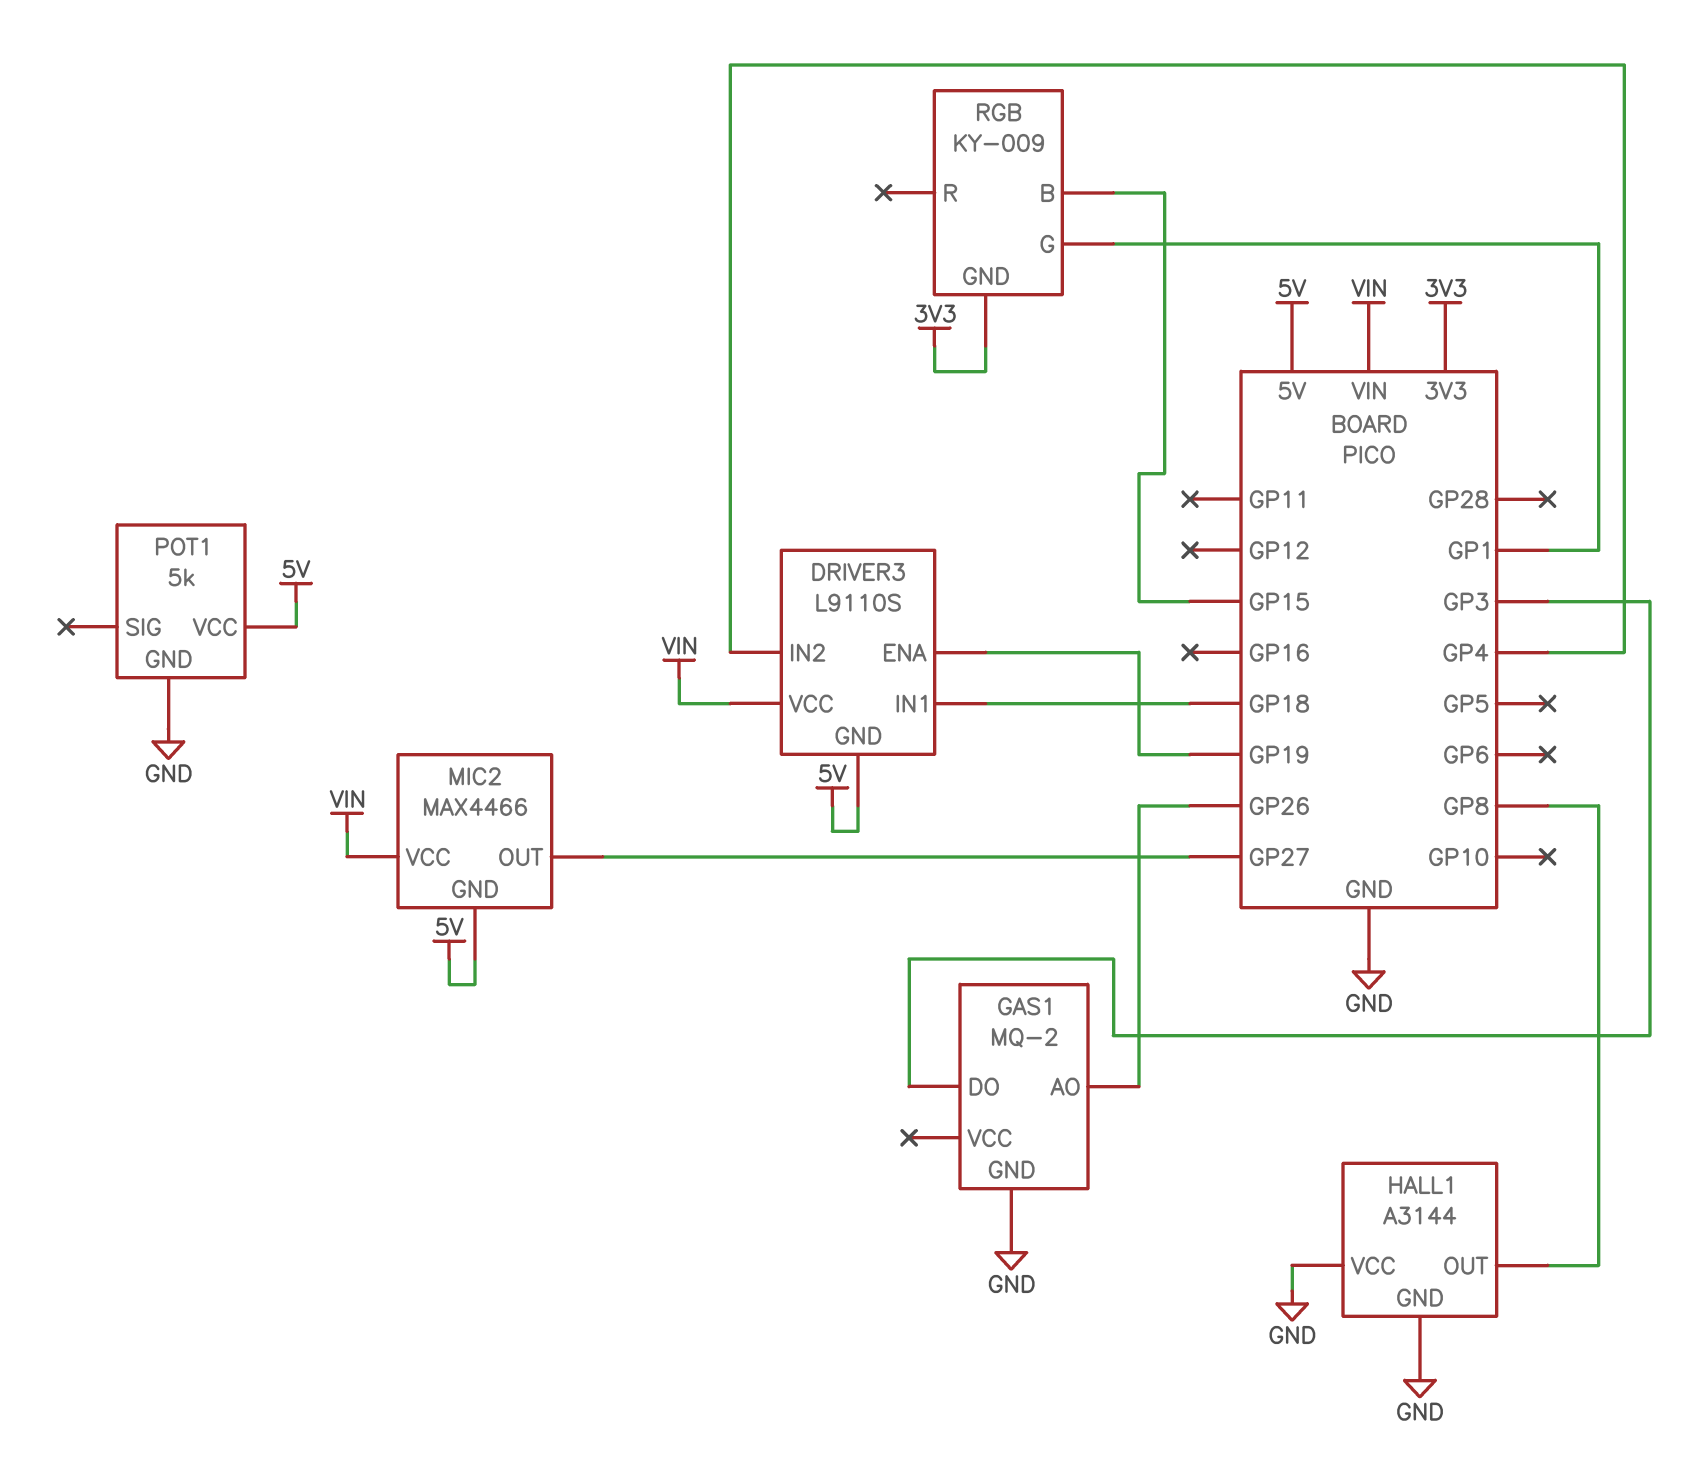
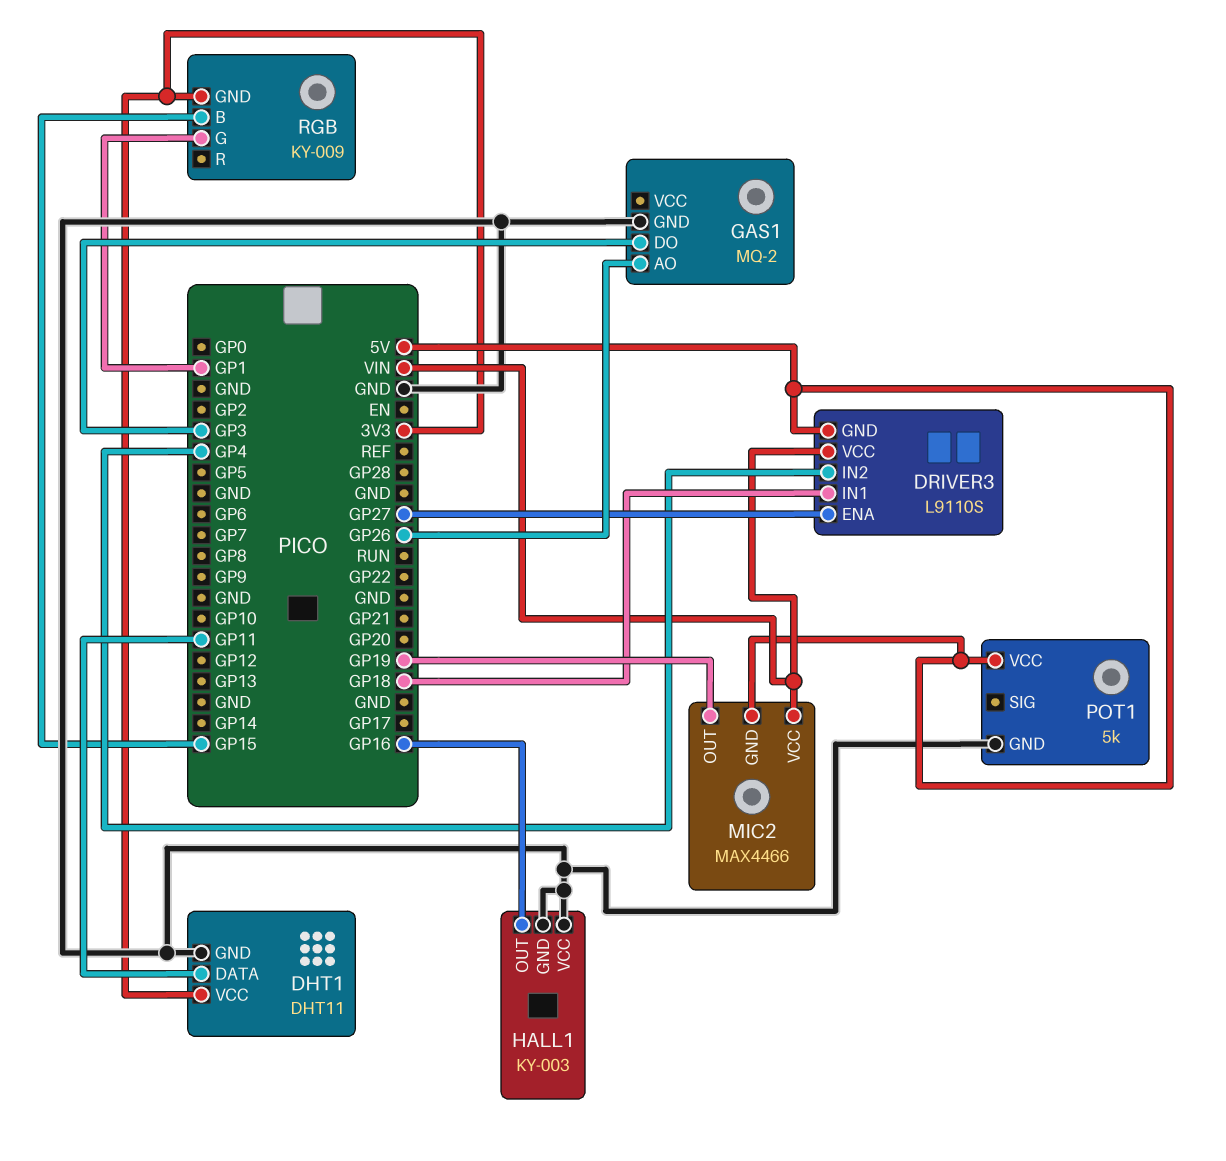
DHT1: none -> DHT11
DHT1 pin DATA: none -> GP11
DHT1 pin GND: none -> GND
DHT1 pin VCC: none -> 3V3
DRIVER3 pin ENA: GP19 -> GP27
HALL1: A3144 -> KY-003
HALL1 pin OUT: GP8 -> GP16
MIC2 pin OUT: GP27 -> GP19

